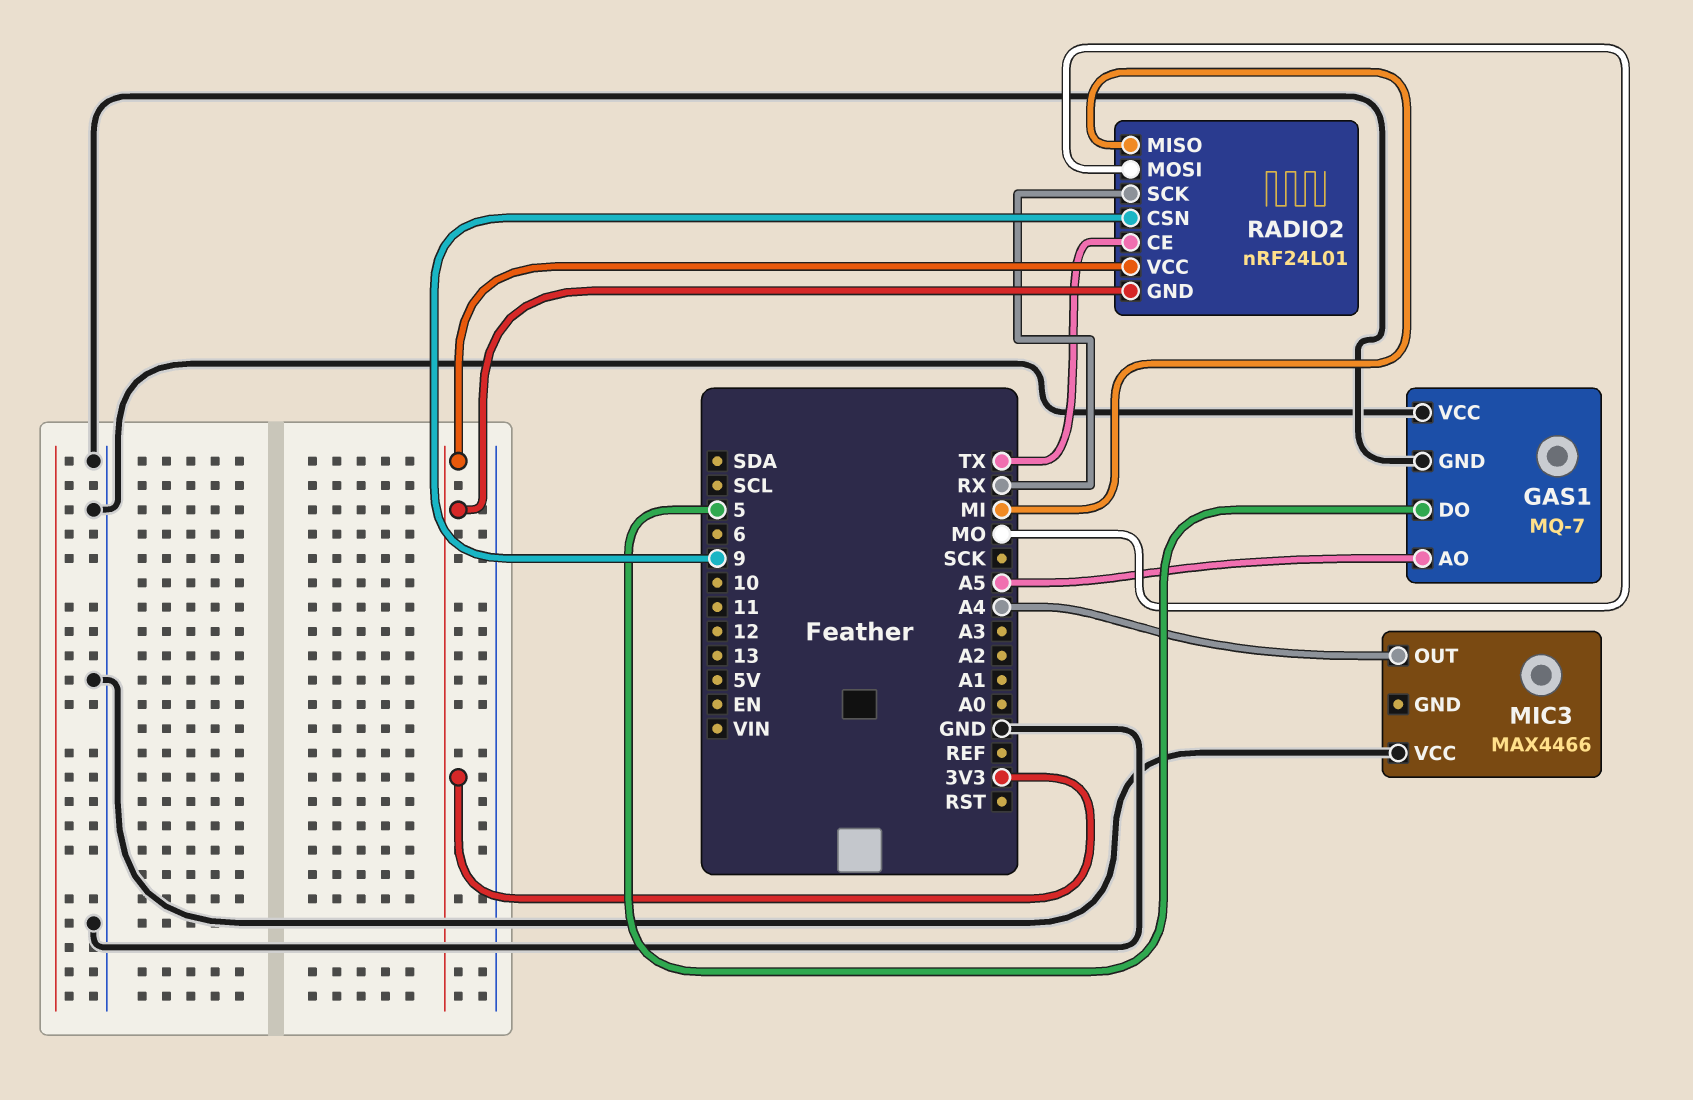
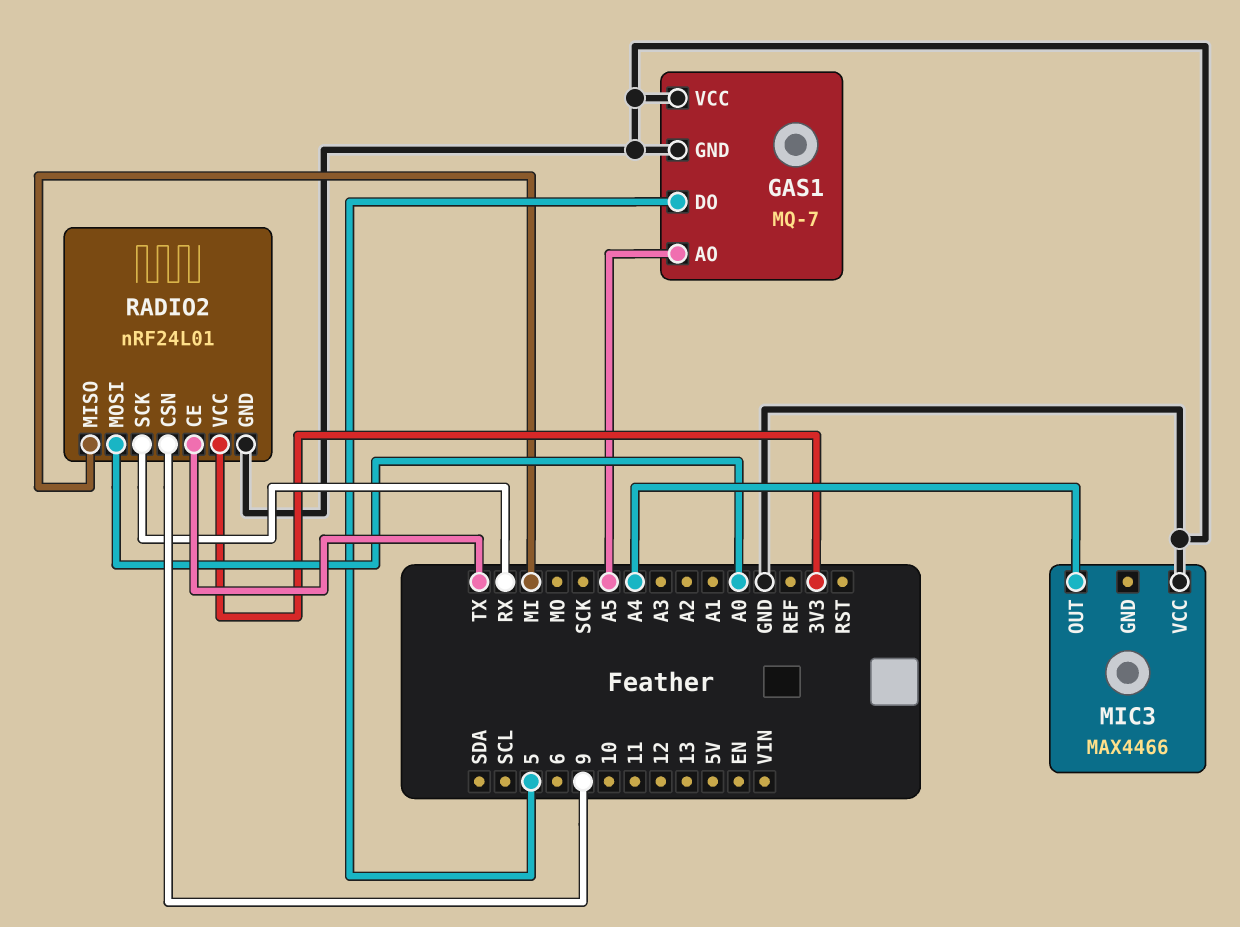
RADIO2 pin GND: 3V3 -> GND
RADIO2 pin MOSI: MO -> A0

